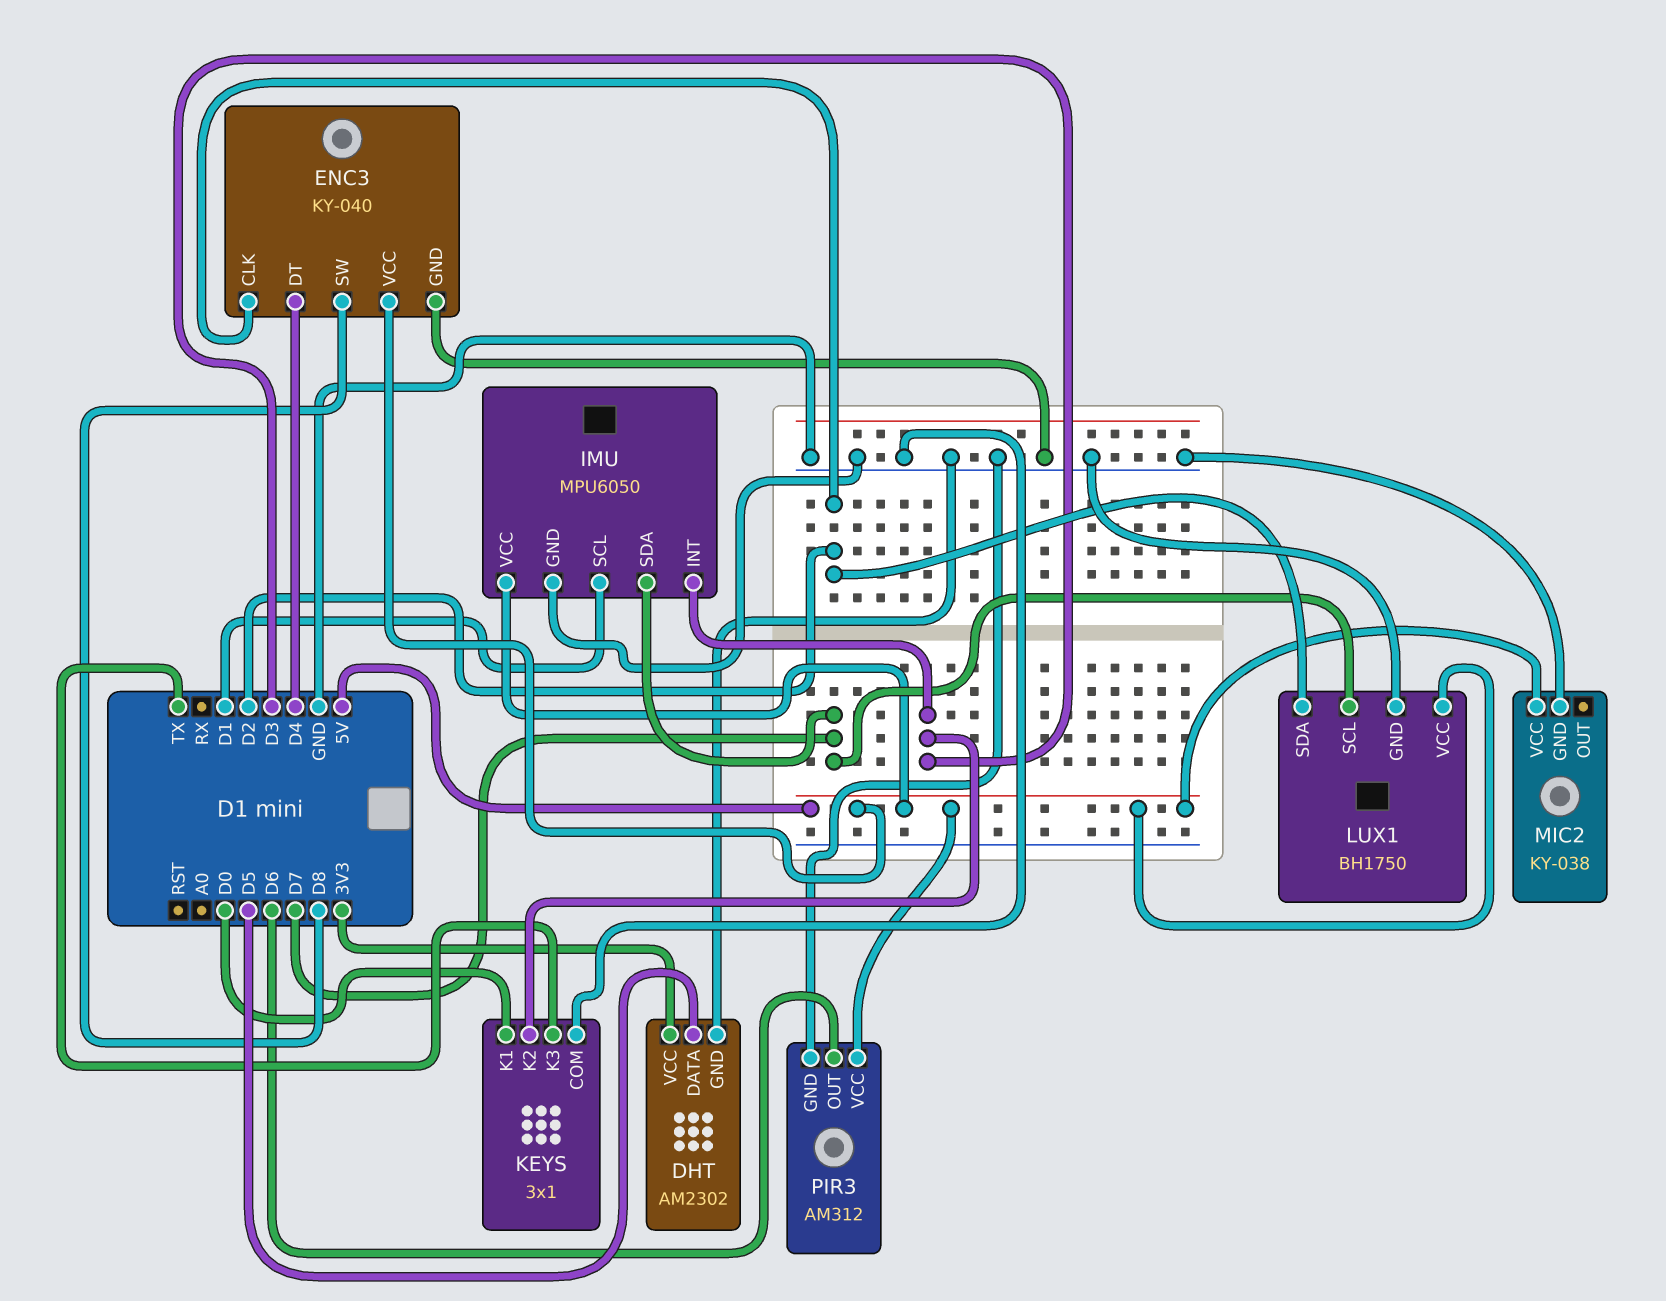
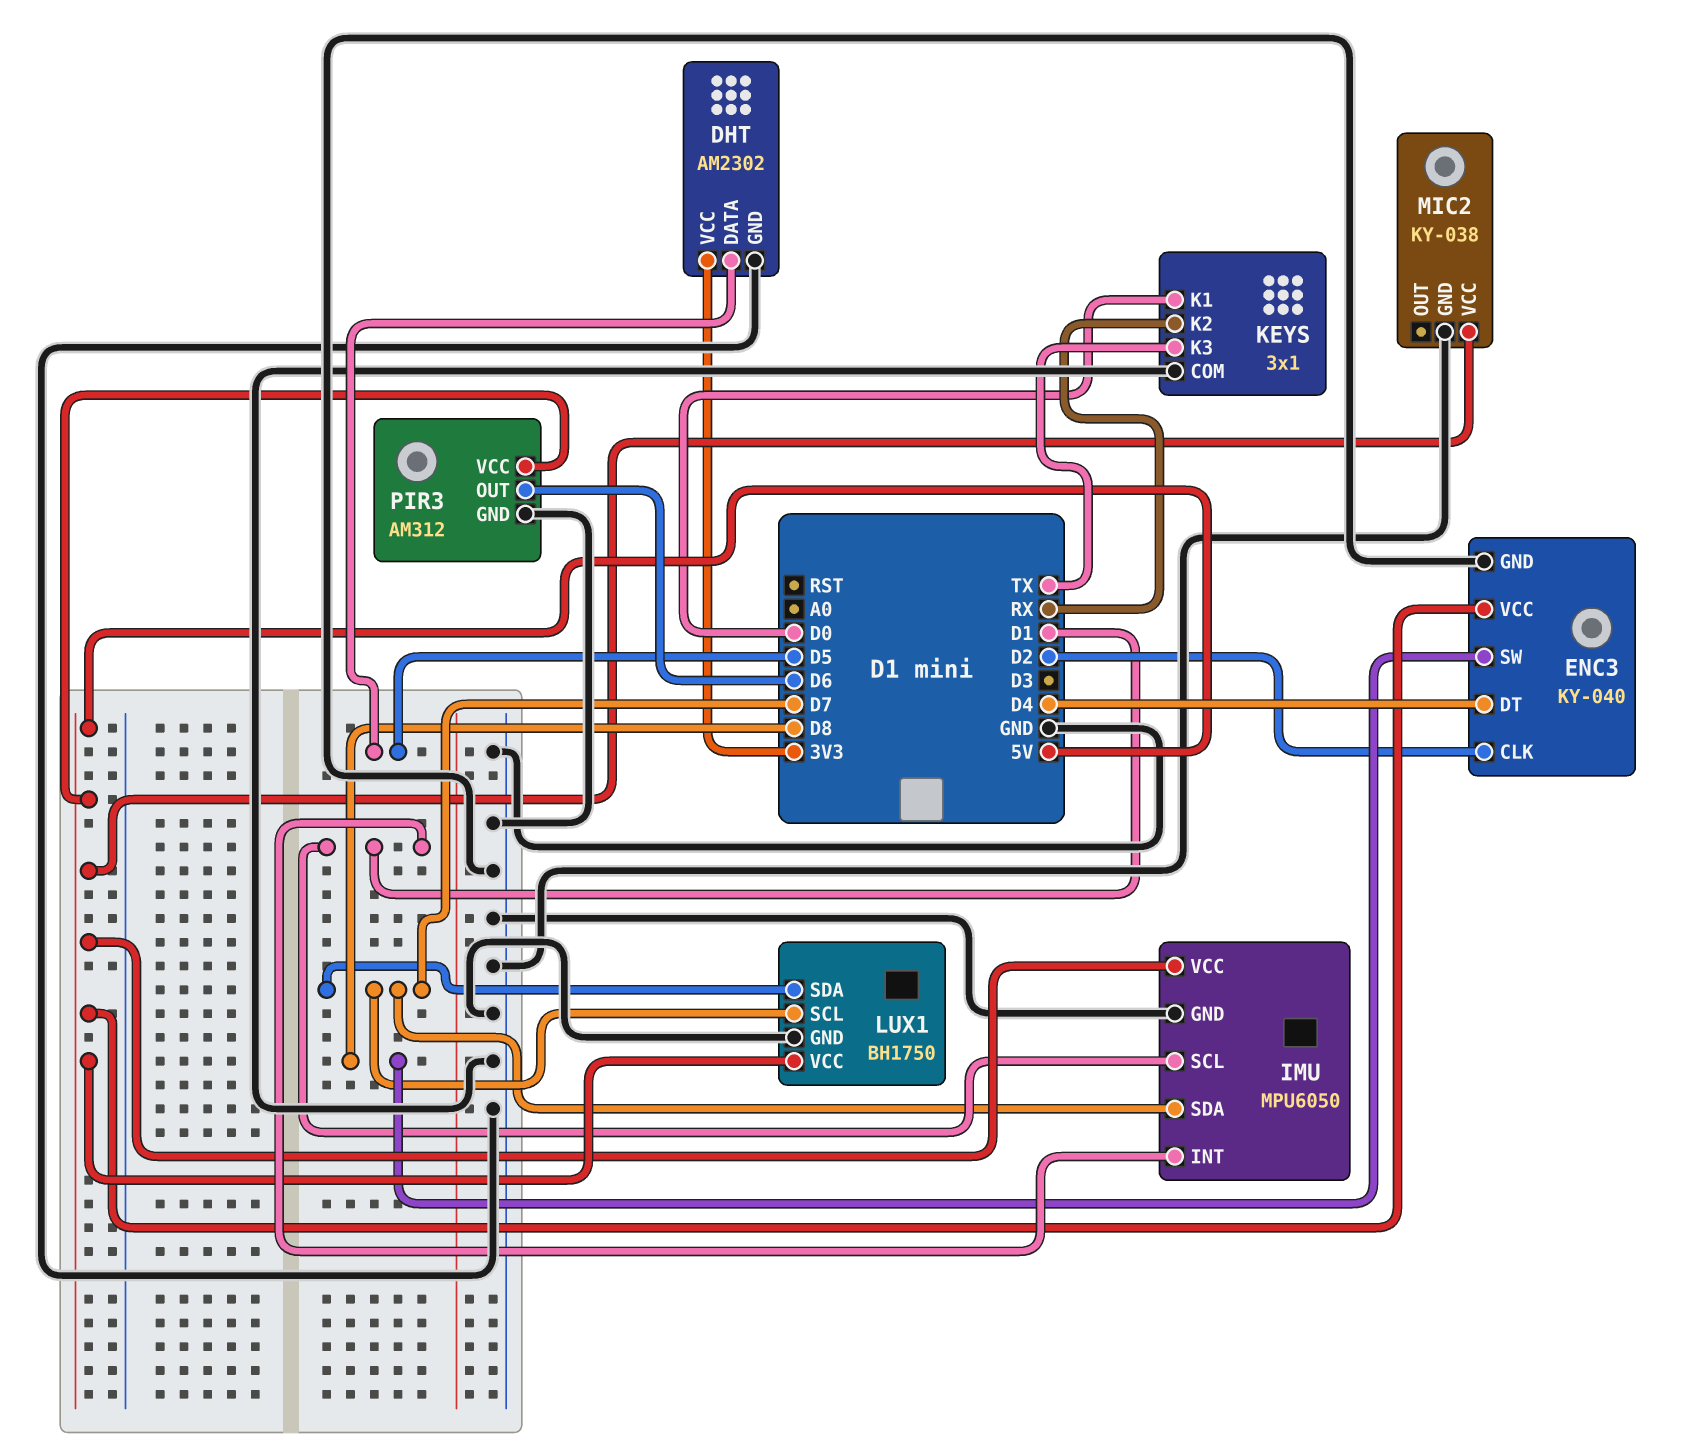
IMU pin INT: D3 -> D1
KEYS pin K2: D3 -> RX
LUX1 pin SDA: D2 -> D7

